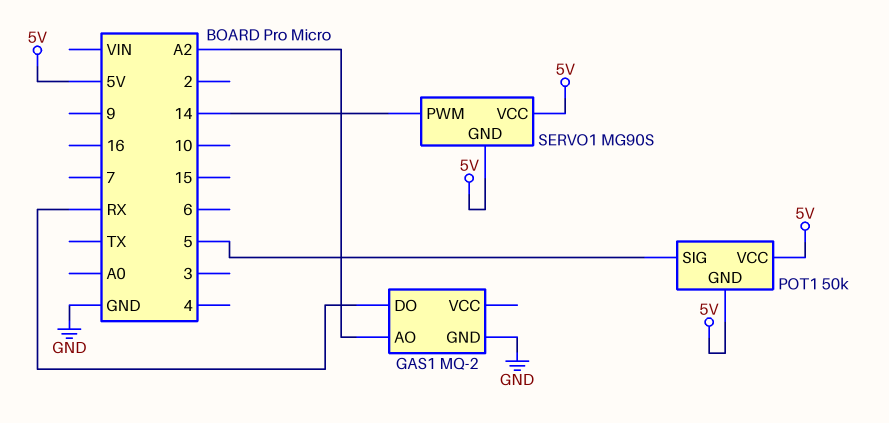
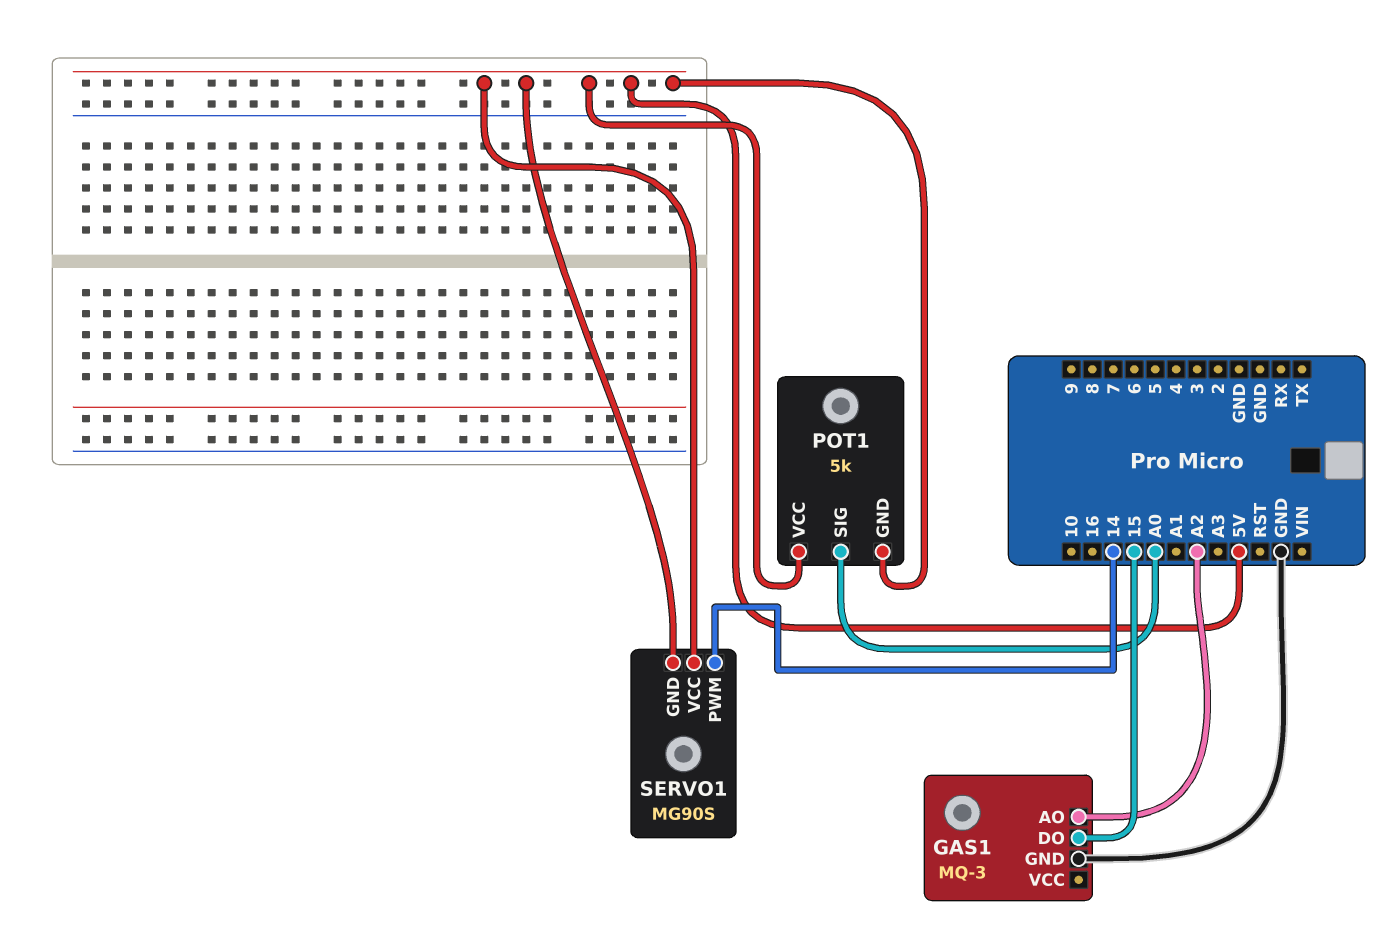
GAS1: MQ-2 -> MQ-3
GAS1 pin DO: RX -> 15
POT1: 50k -> 5k
POT1 pin SIG: 5 -> A0

